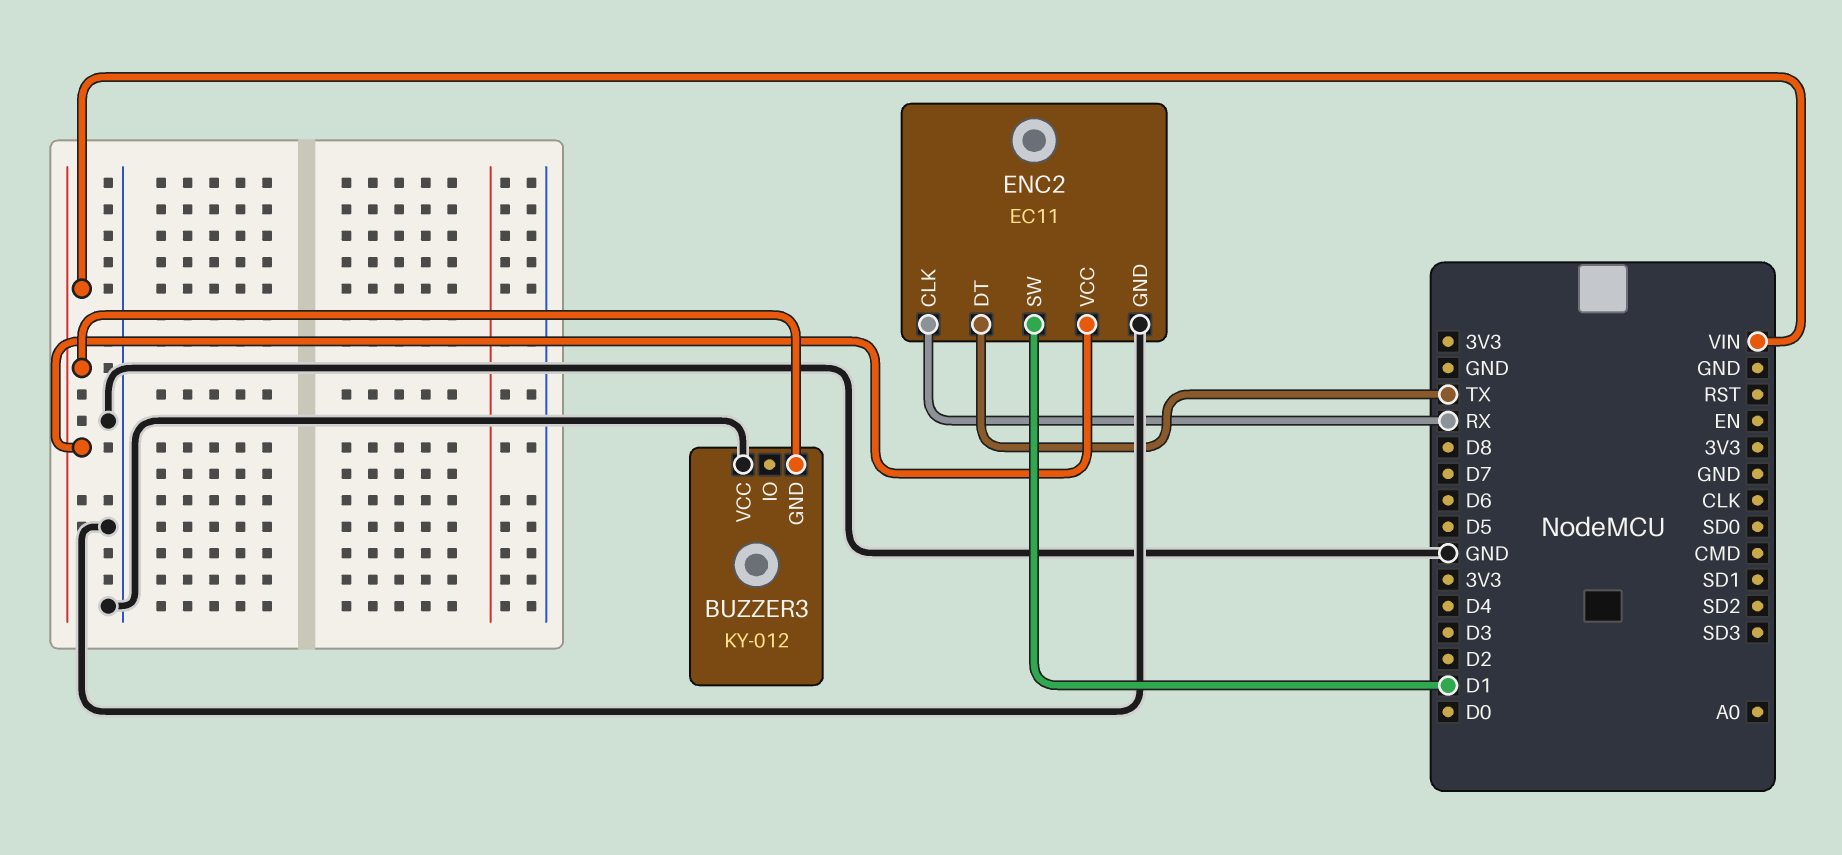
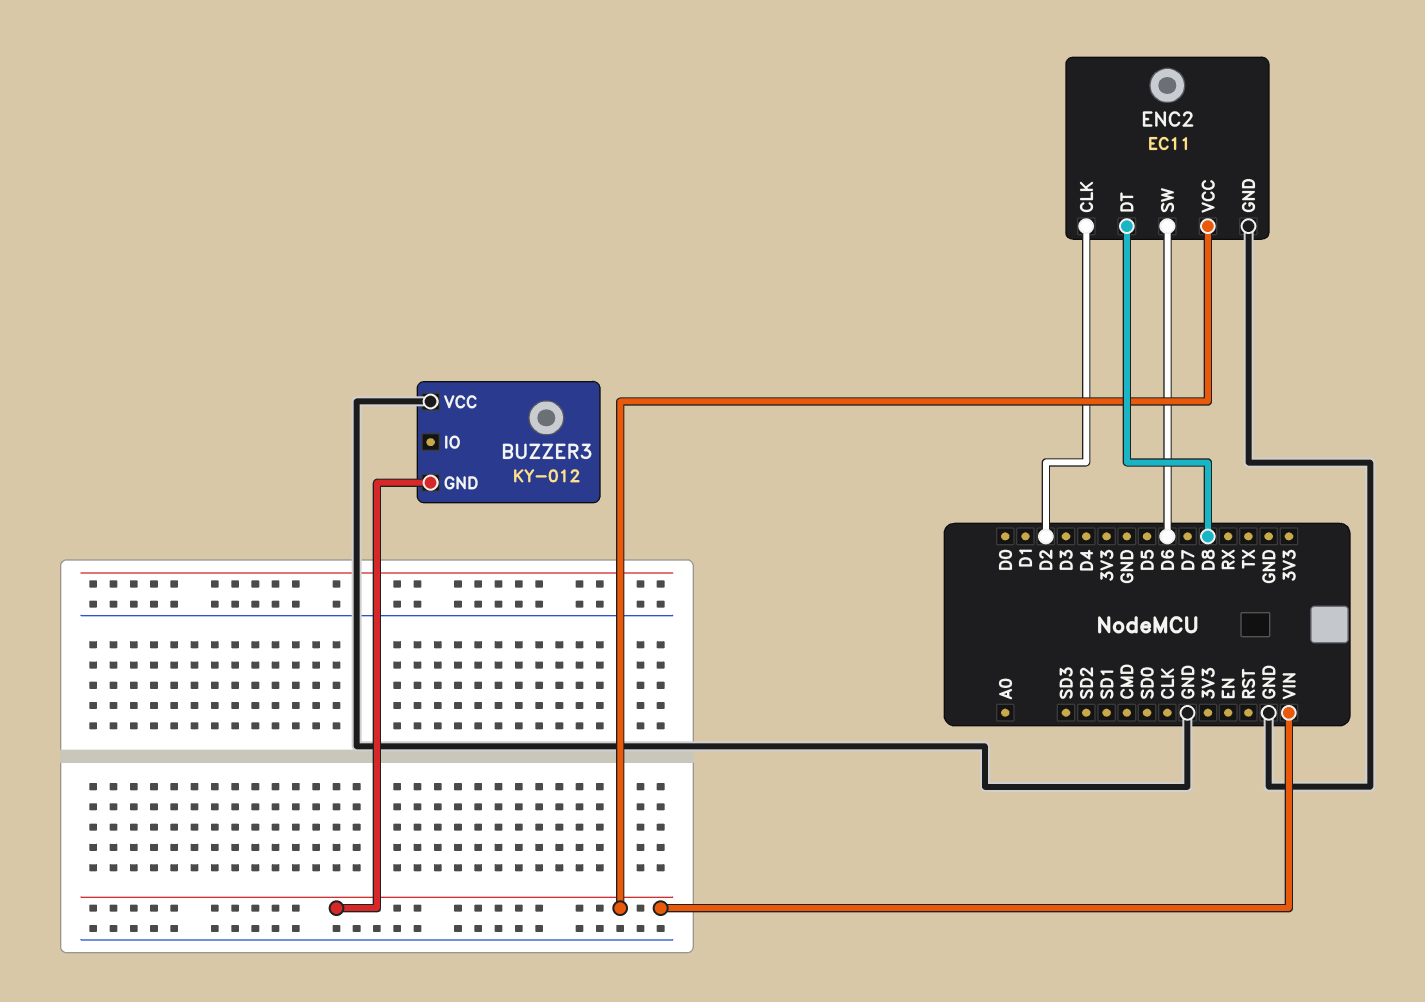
ENC2 pin CLK: RX -> D2
ENC2 pin DT: TX -> D8
ENC2 pin SW: D1 -> D6

